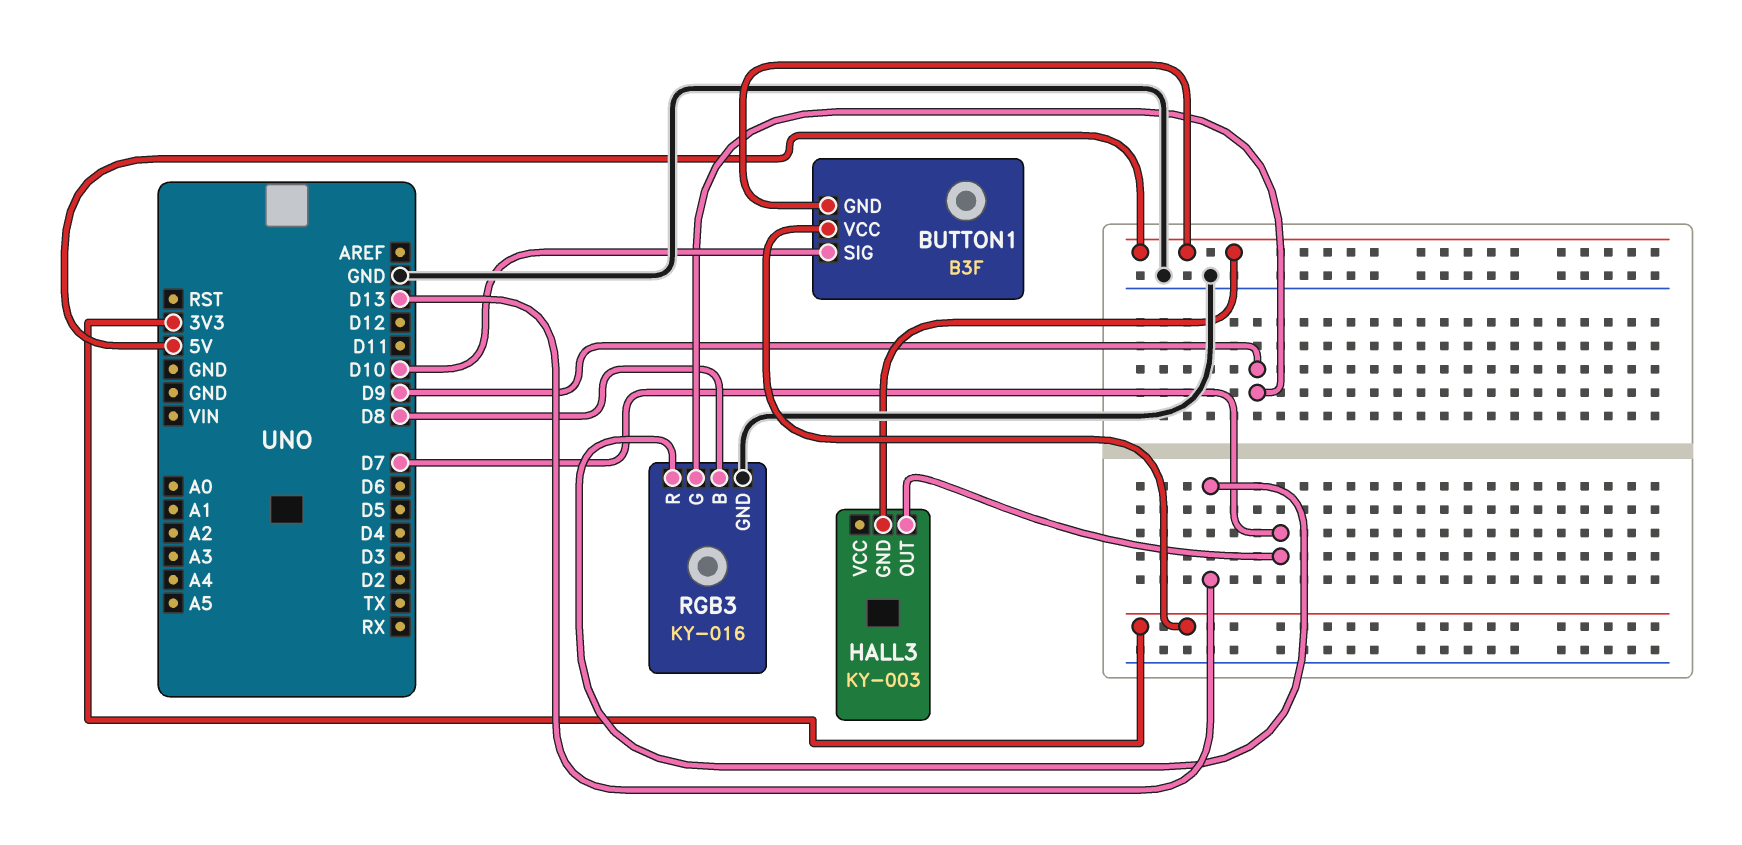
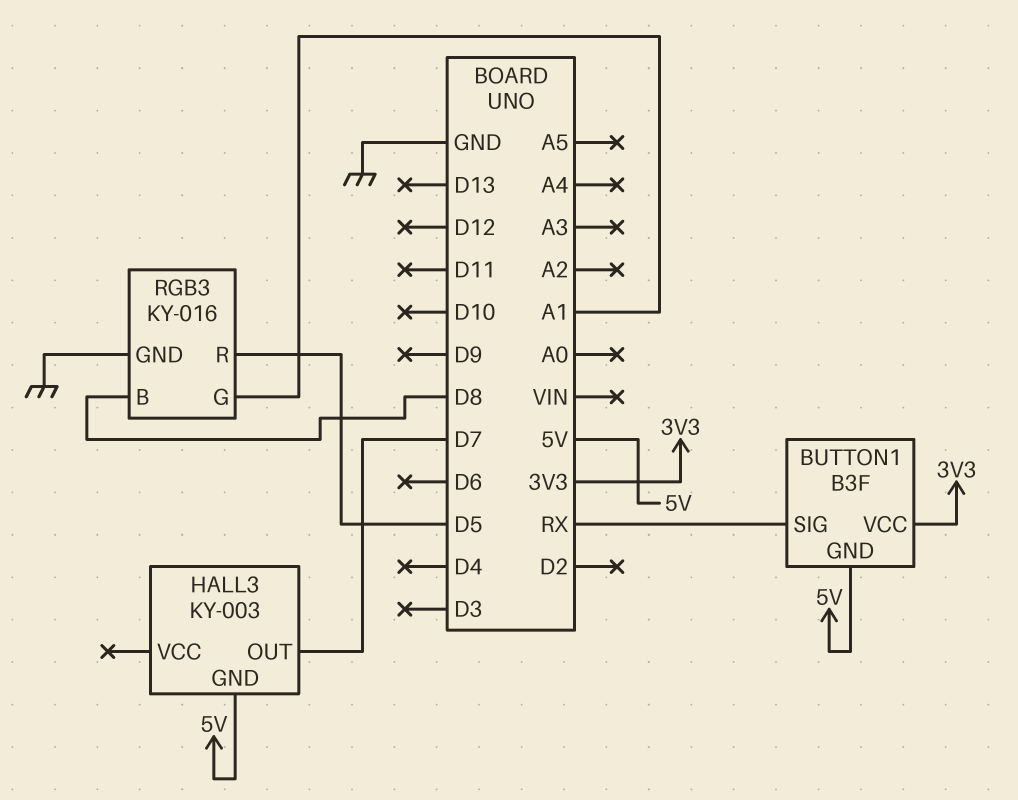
BUTTON1 pin SIG: D10 -> RX
RGB3 pin G: D9 -> A1
RGB3 pin R: D13 -> D5

